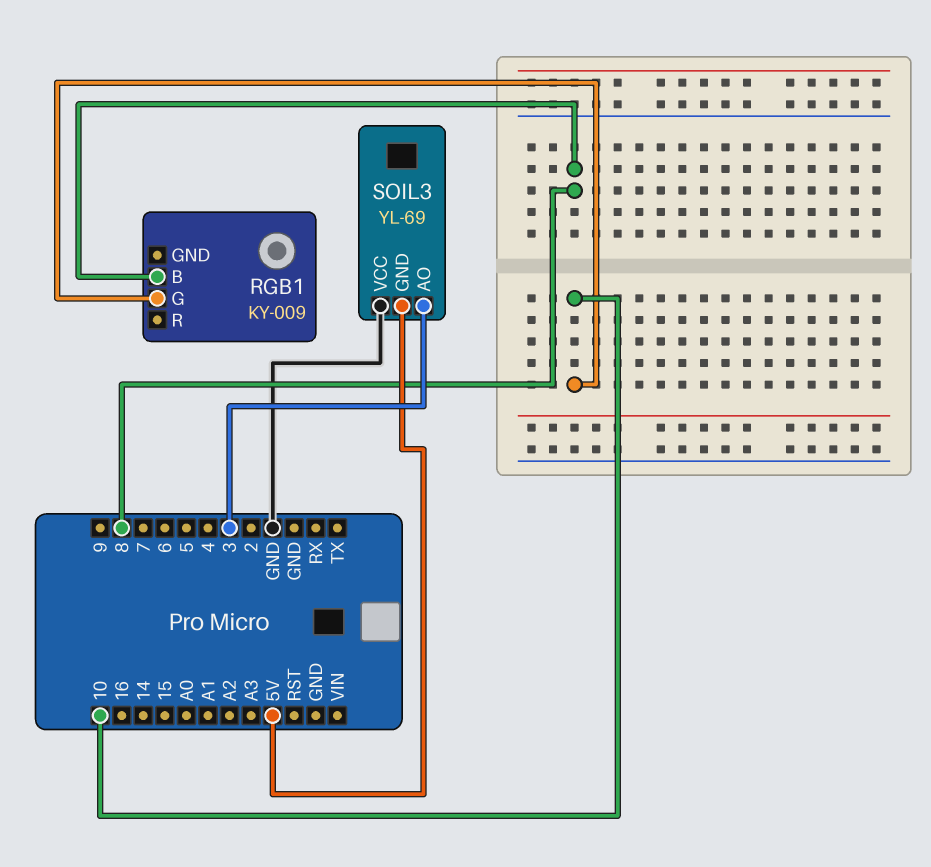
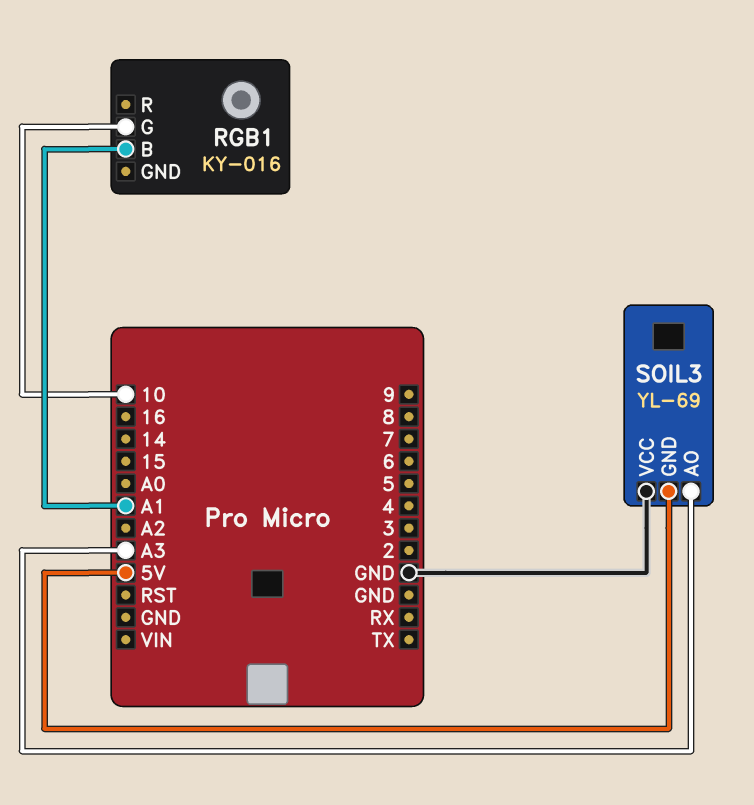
RGB1: KY-009 -> KY-016
RGB1 pin B: 8 -> A1
SOIL3 pin AO: 3 -> A3

